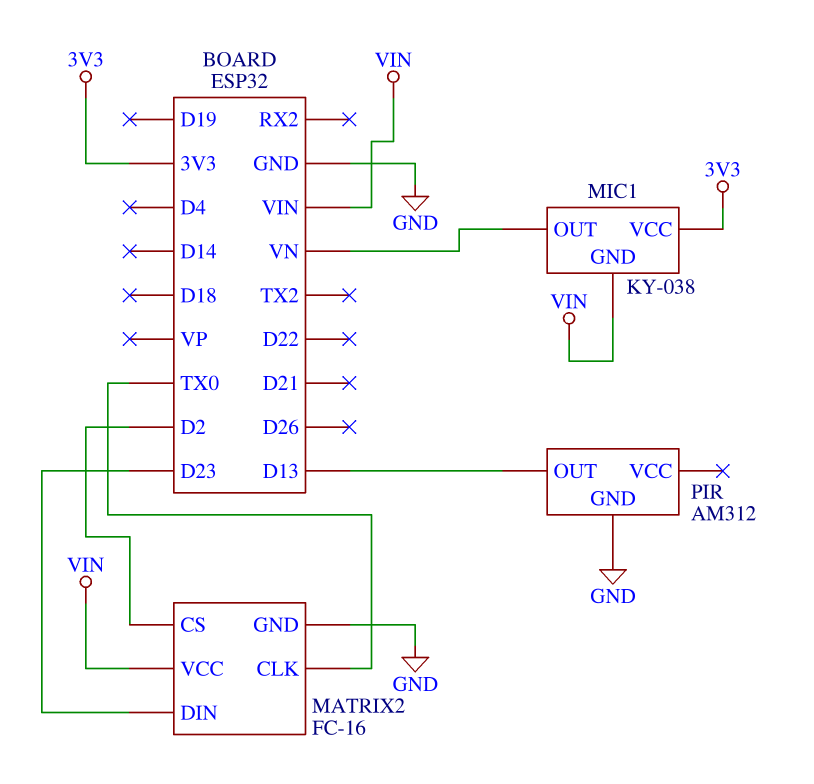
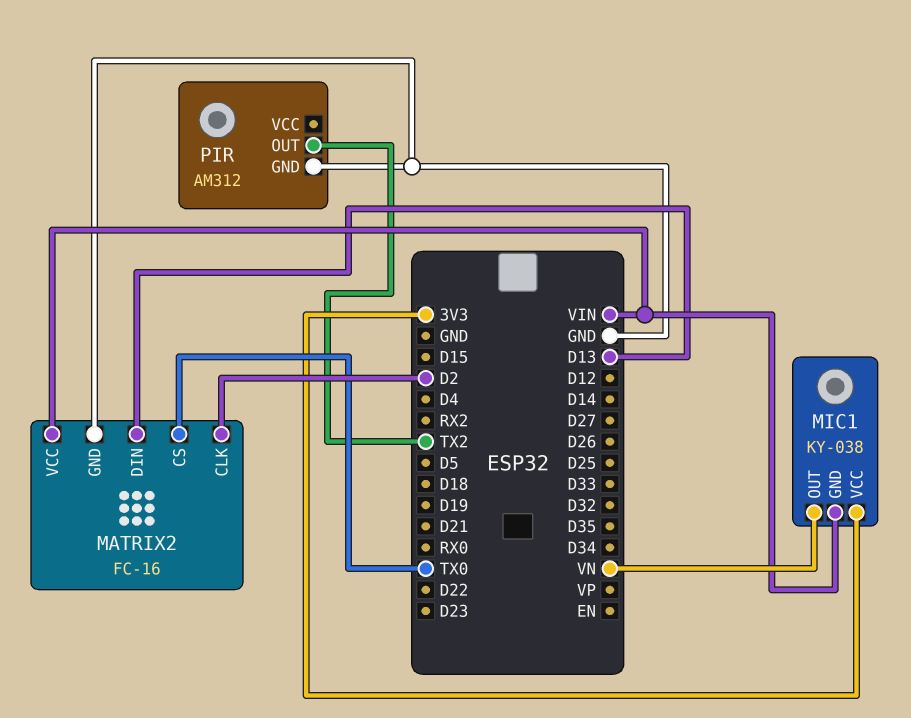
MATRIX2 pin CLK: TX0 -> D2
MATRIX2 pin CS: D2 -> TX0
MATRIX2 pin DIN: D23 -> D13
PIR pin OUT: D13 -> TX2

